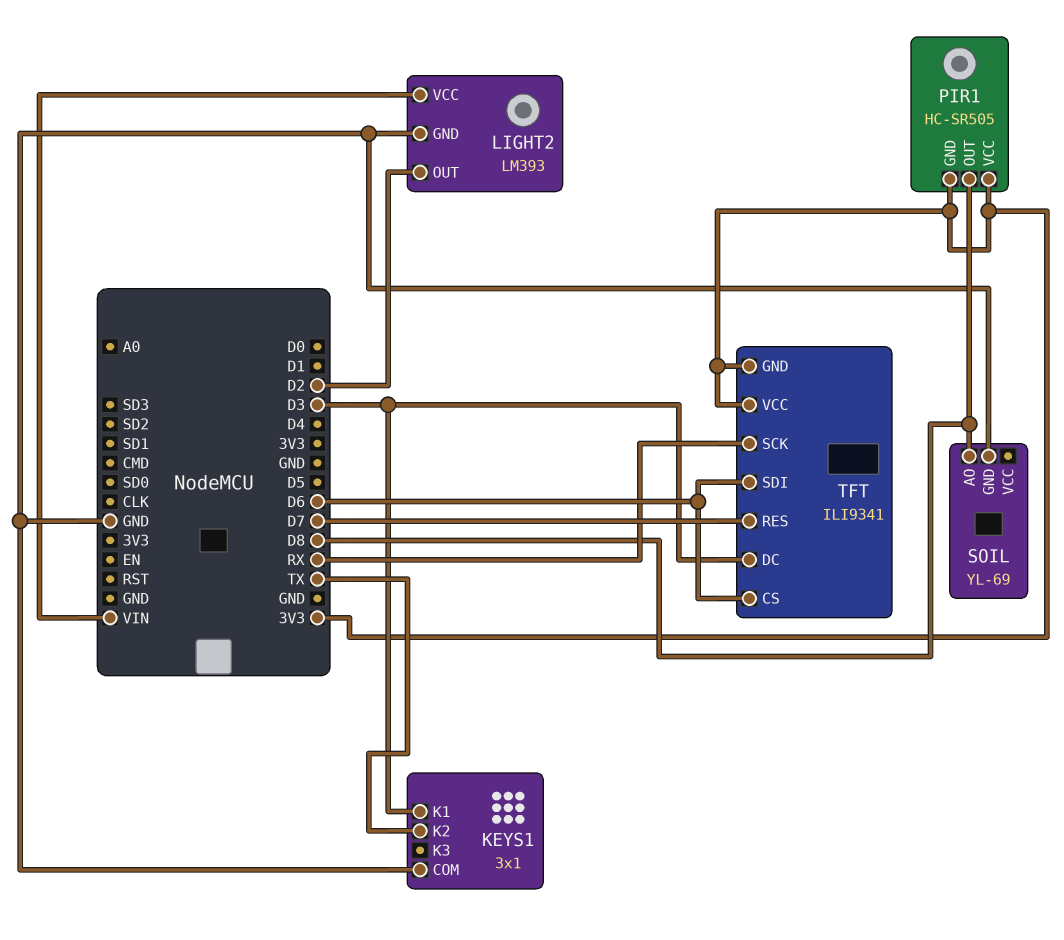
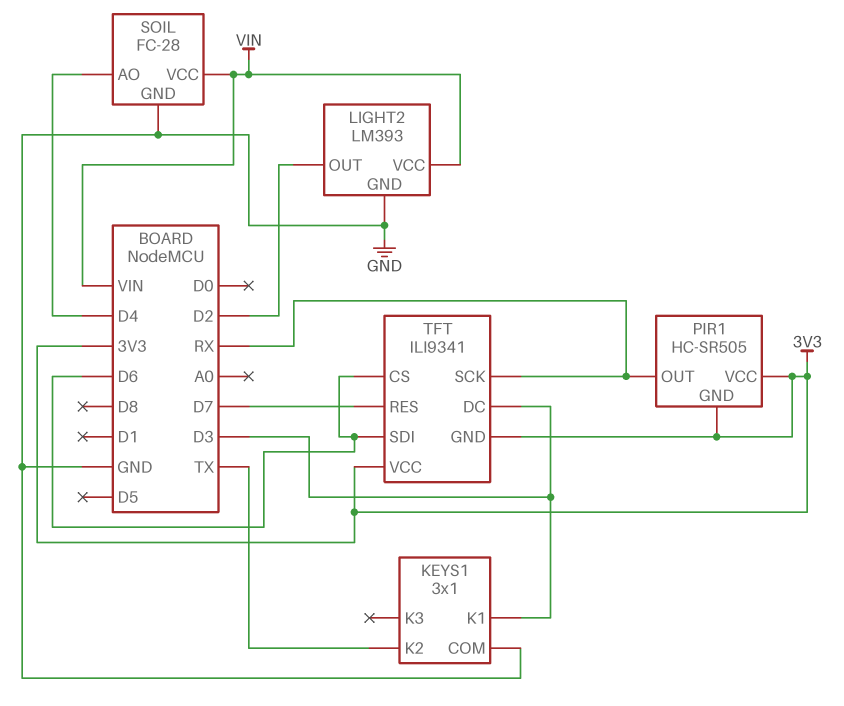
PIR1 pin OUT: D8 -> RX
SOIL: YL-69 -> FC-28
SOIL pin AO: D8 -> D4
SOIL pin VCC: none -> VIN

